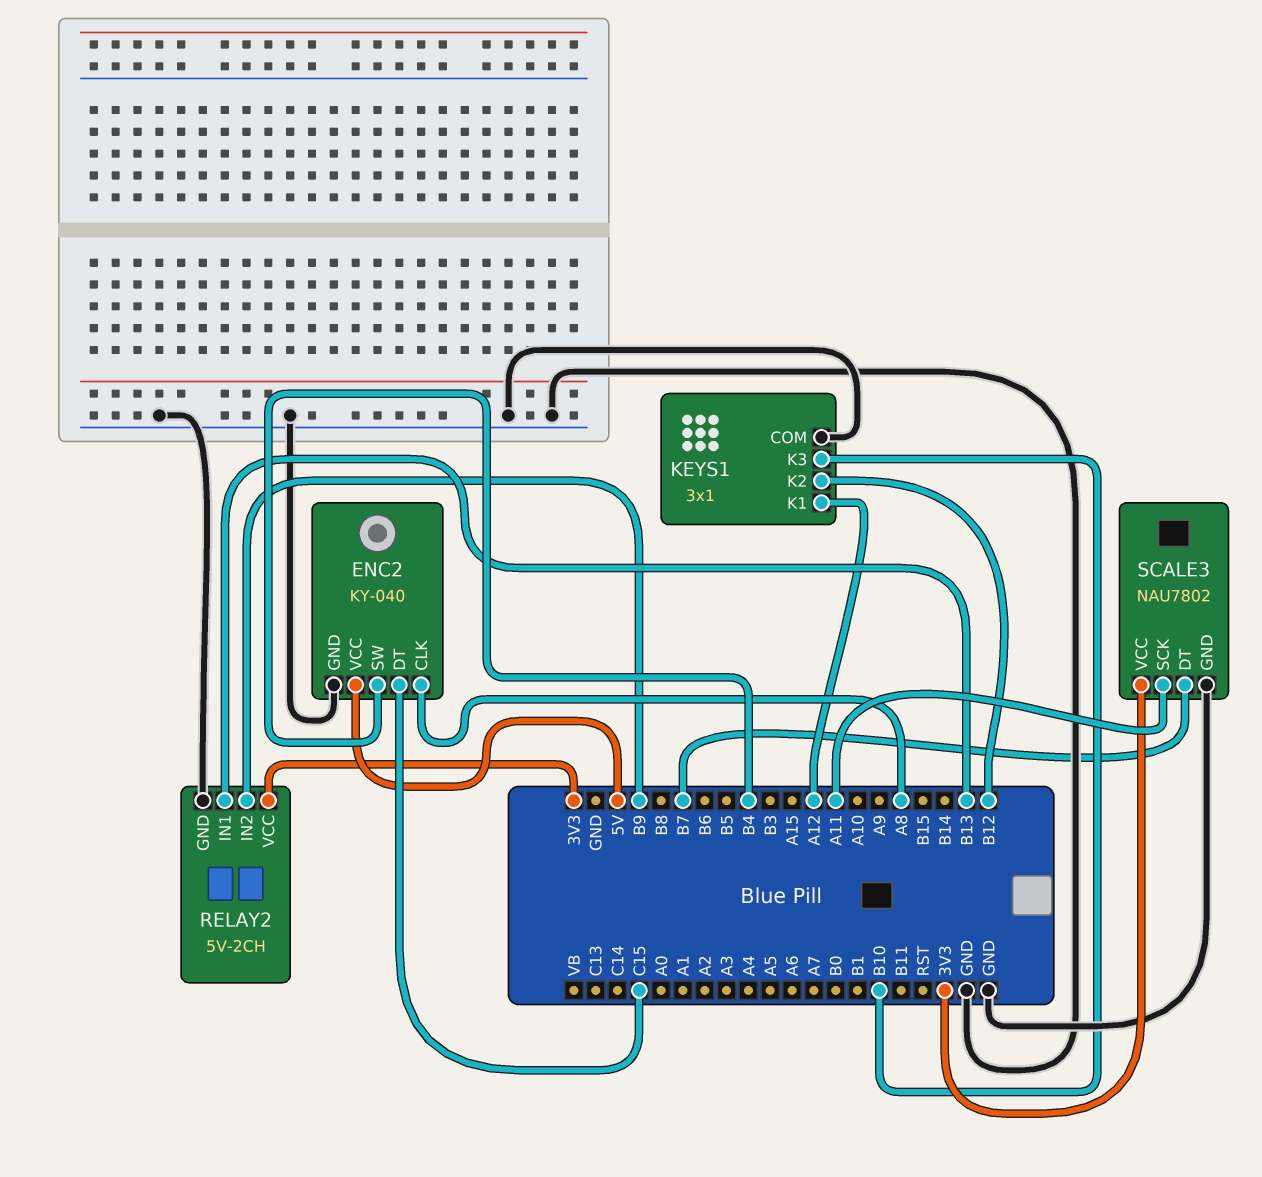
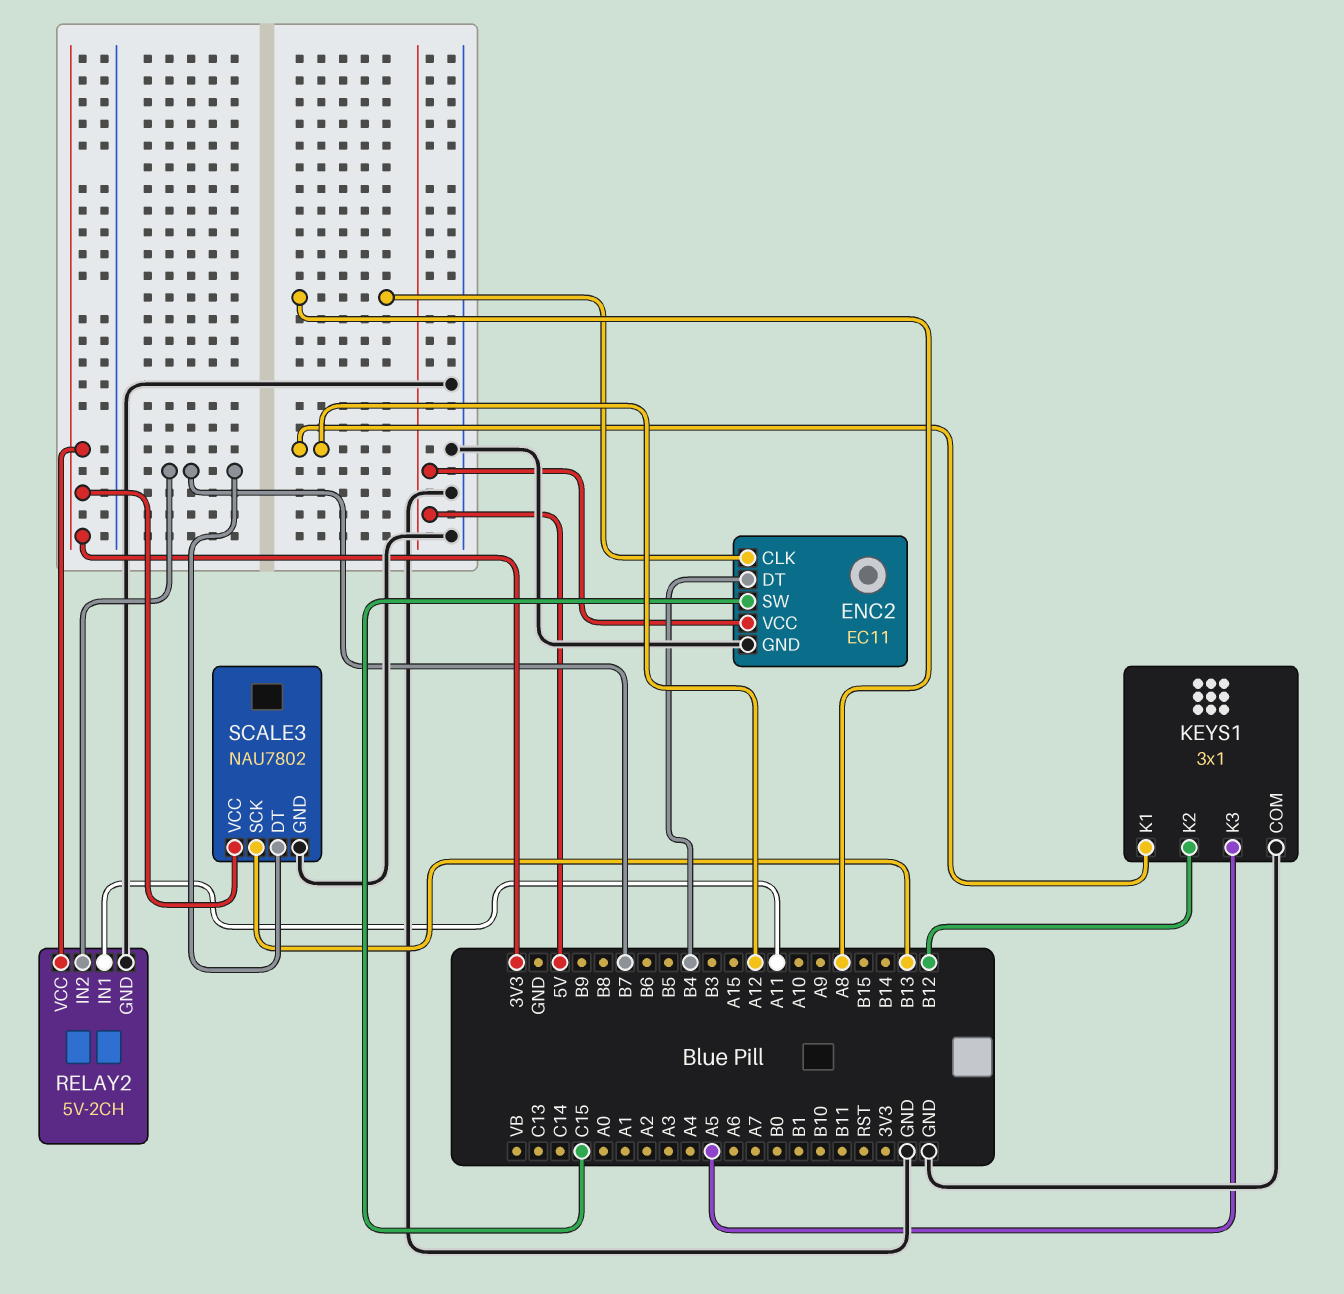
ENC2: KY-040 -> EC11
ENC2 pin DT: C15 -> B4
ENC2 pin SW: B4 -> C15
KEYS1 pin K3: B10 -> A5
RELAY2 pin IN1: B13 -> A11
RELAY2 pin IN2: B9 -> B7
SCALE3 pin SCK: A11 -> B13

